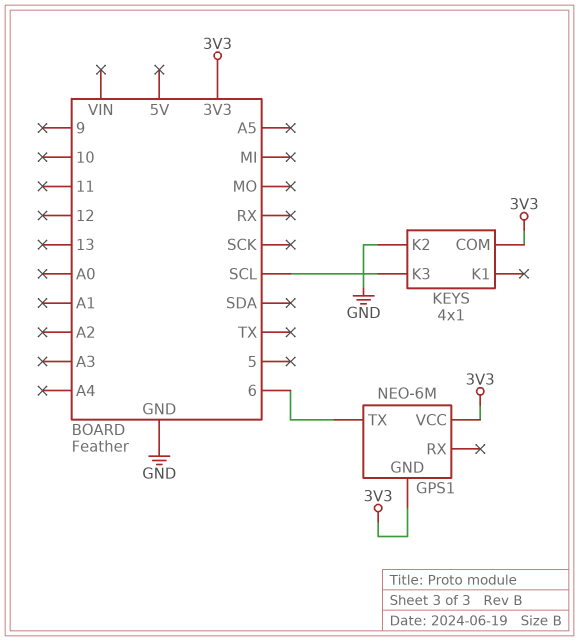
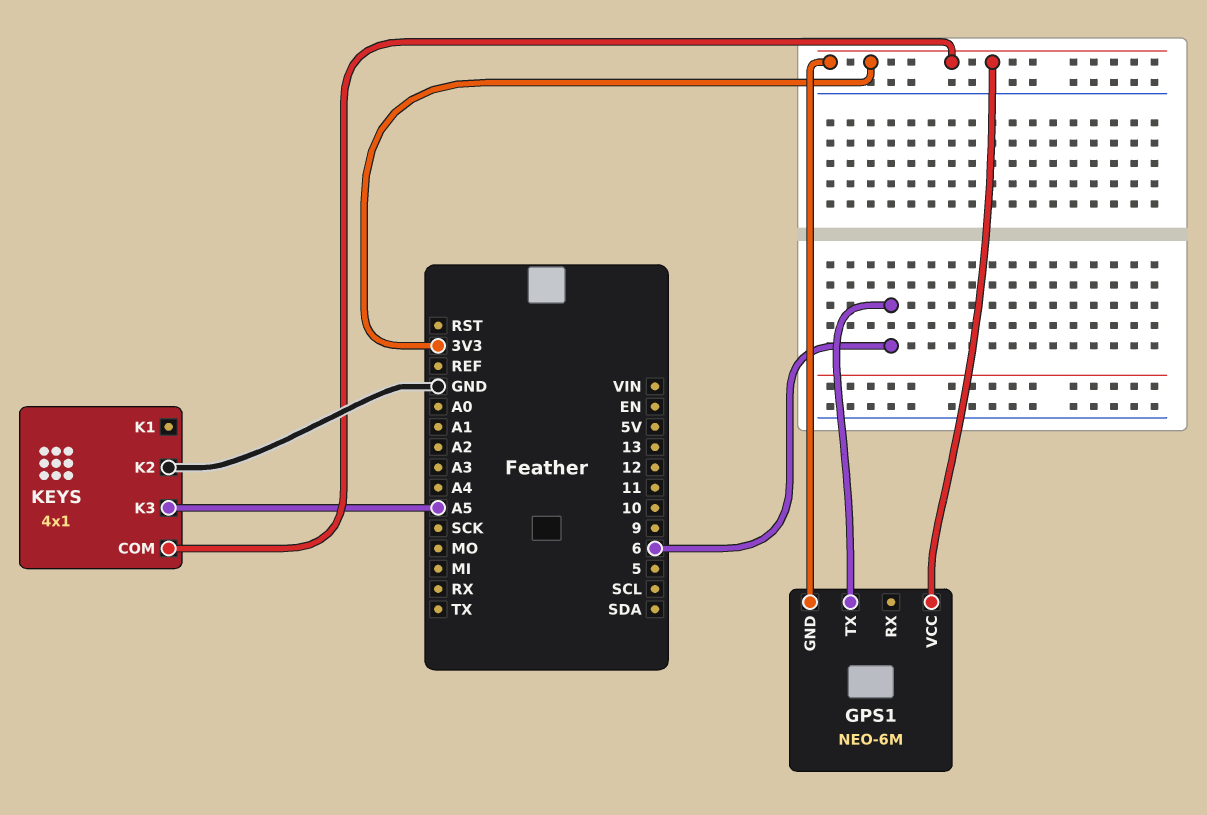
KEYS pin K3: SCL -> A5

